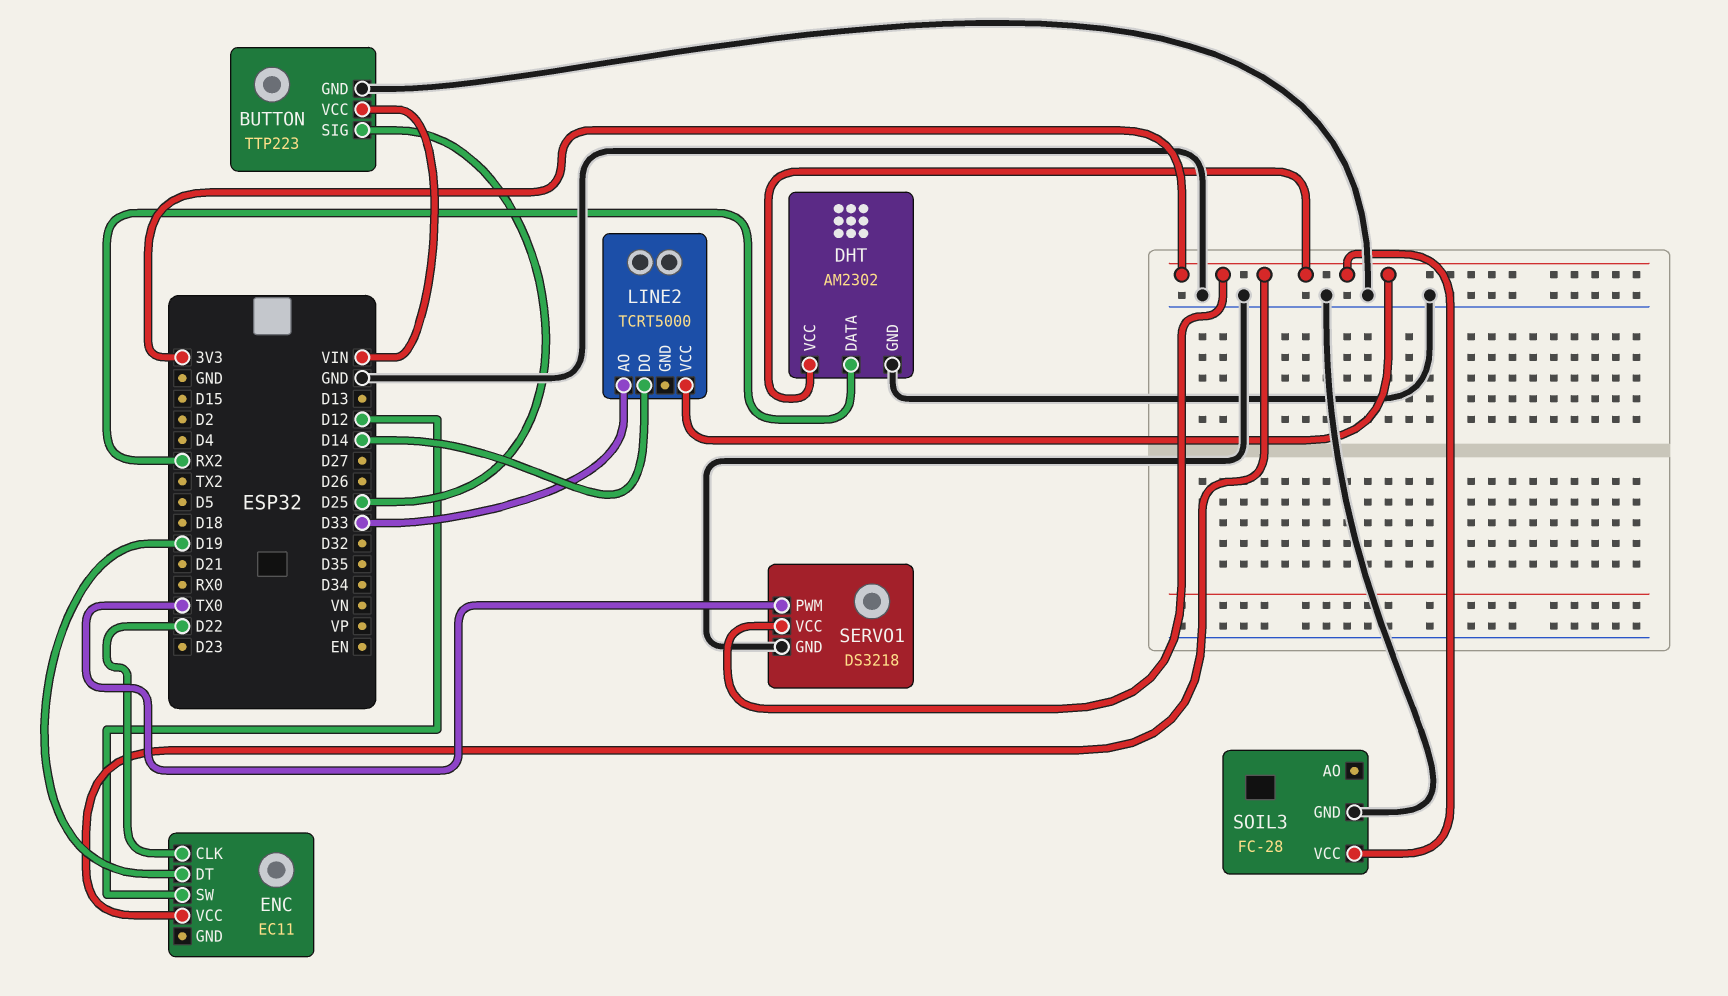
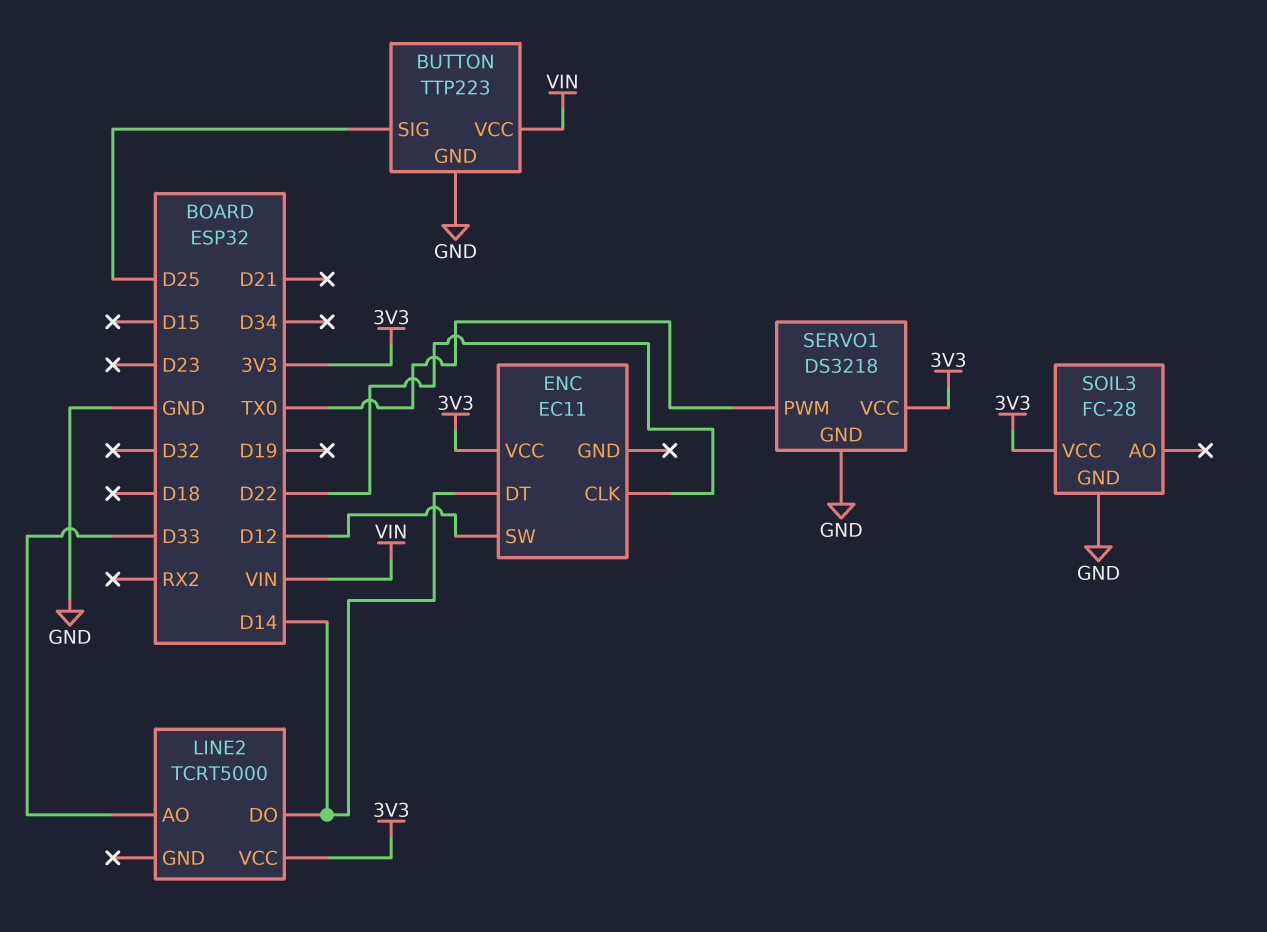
DHT: AM2302 -> none
DHT pin DATA: RX2 -> none
DHT pin GND: GND -> none
DHT pin VCC: 3V3 -> none
ENC pin DT: D19 -> D14

